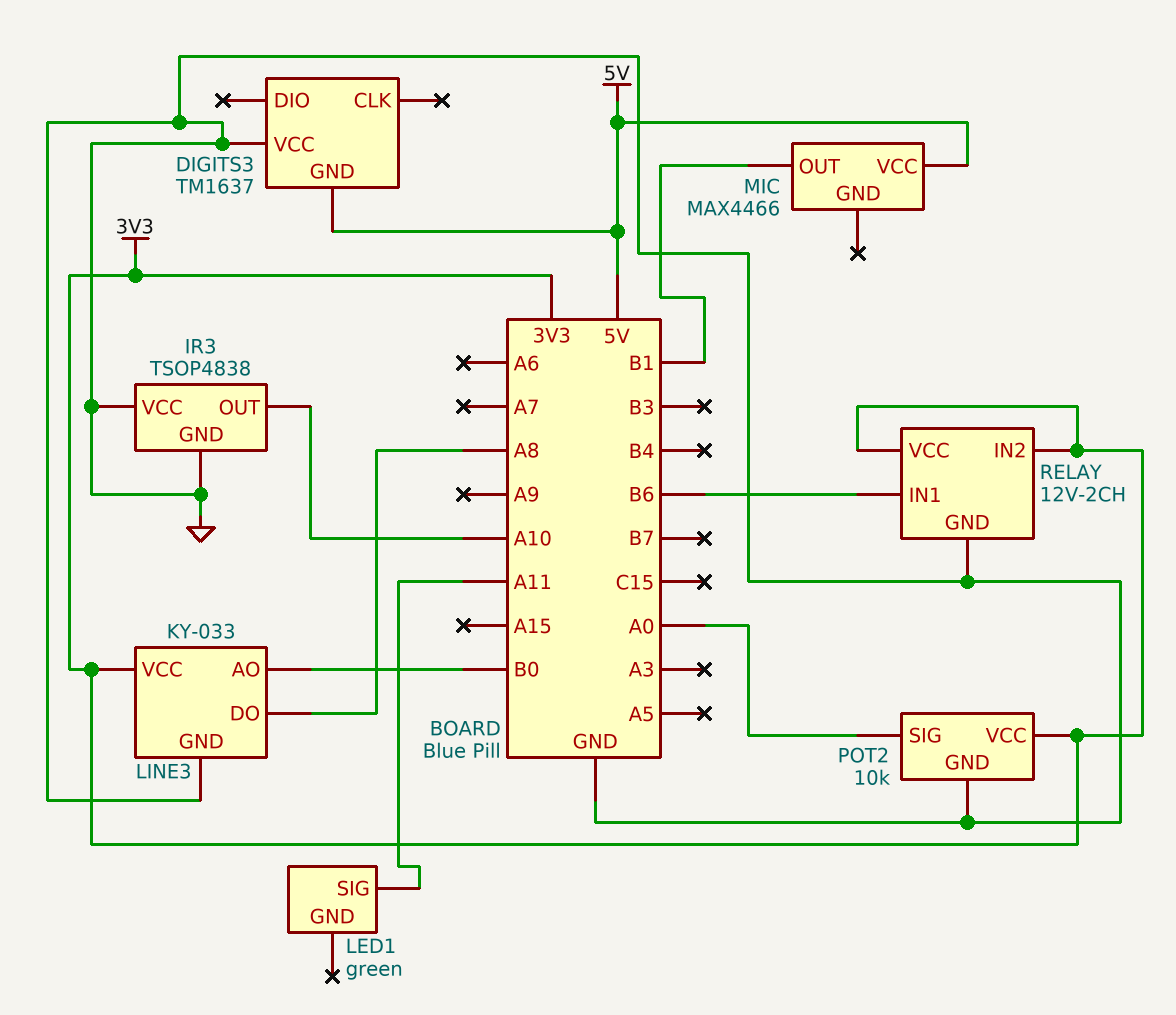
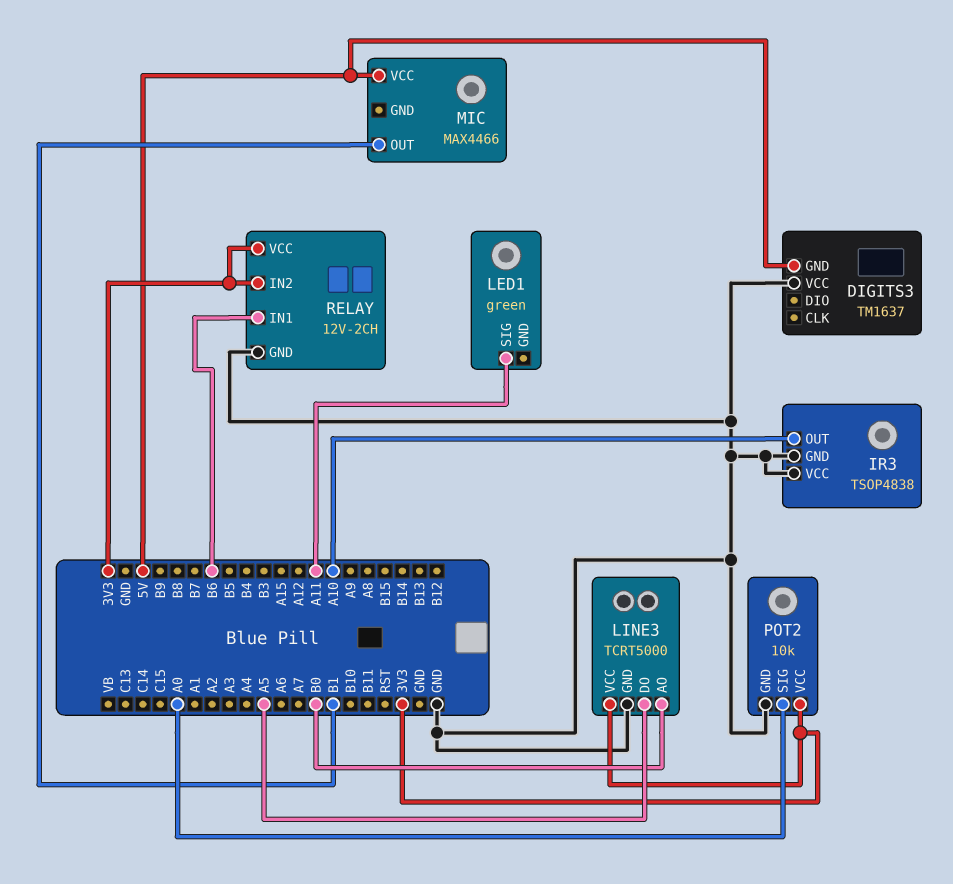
LINE3: KY-033 -> TCRT5000
LINE3 pin DO: A8 -> A5

